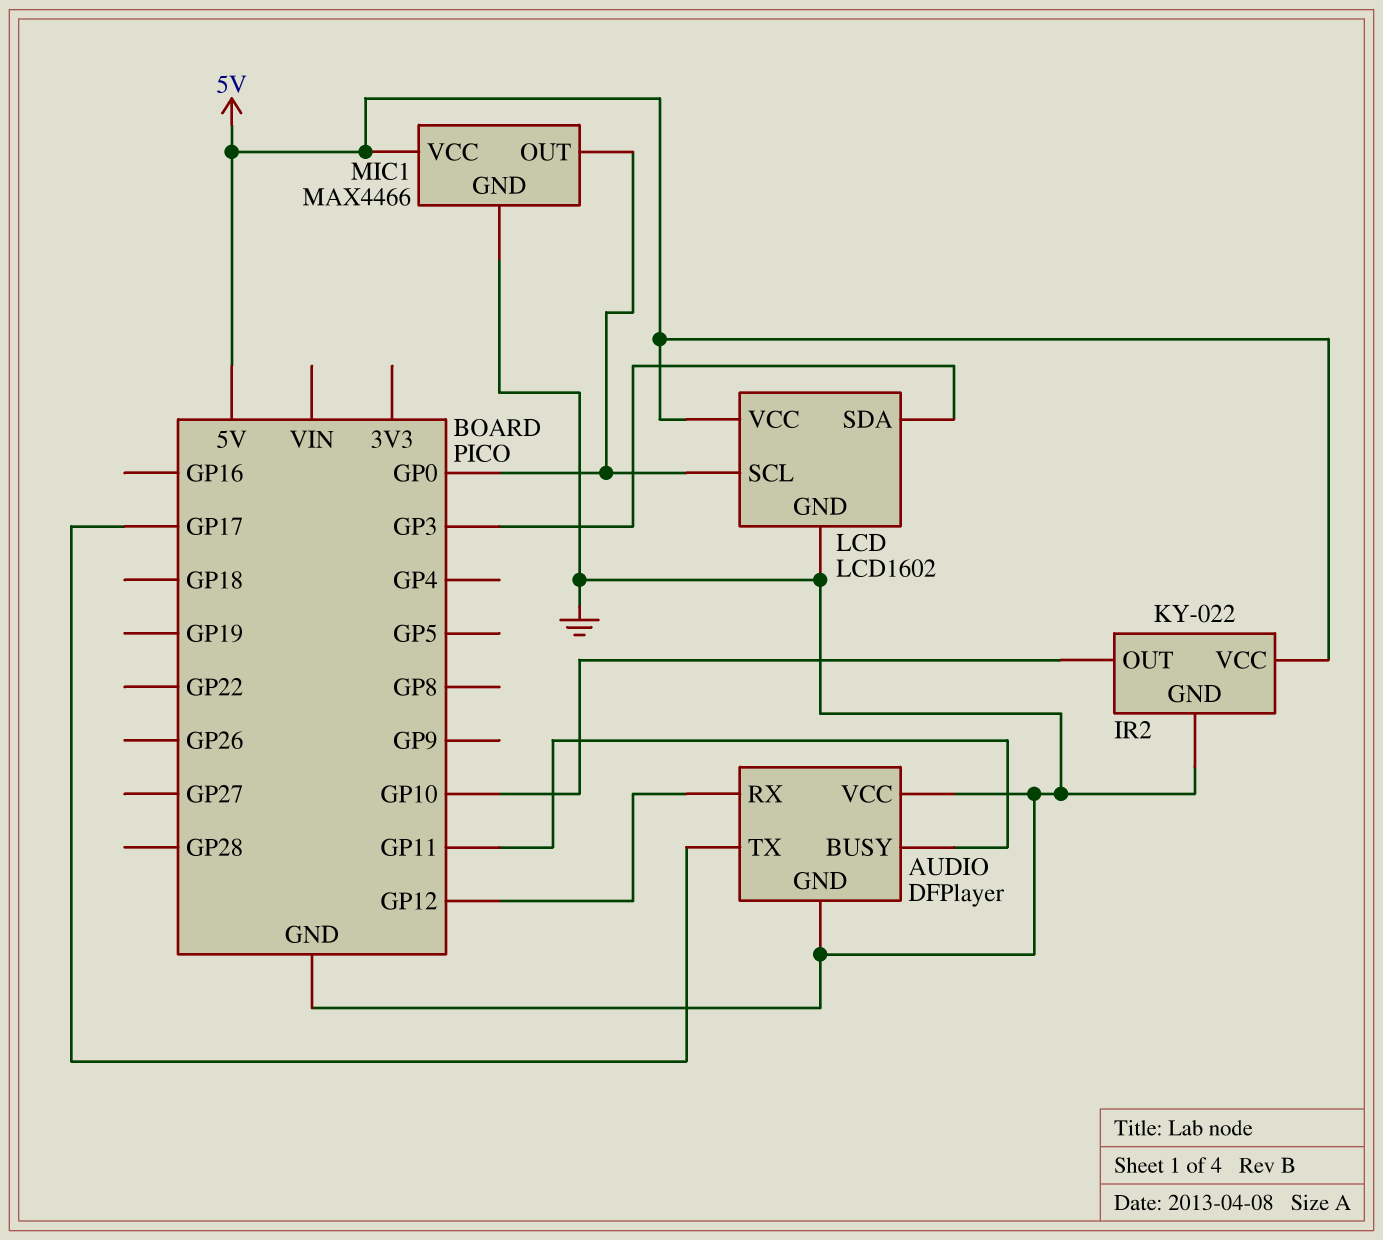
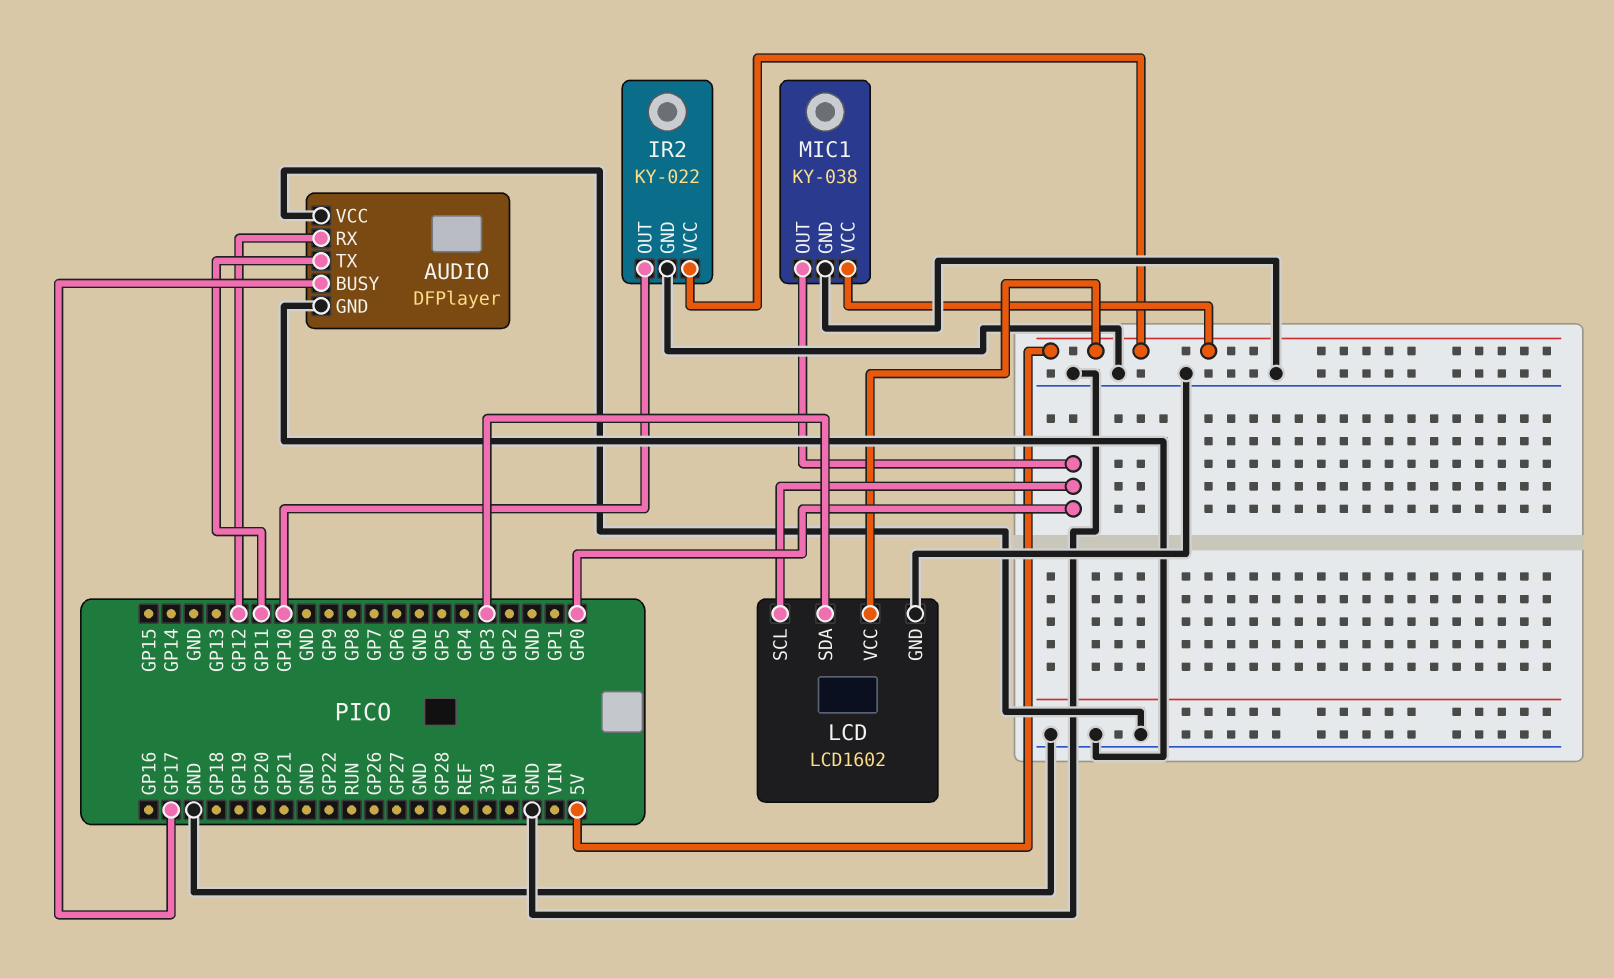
AUDIO pin BUSY: GP11 -> GP17
AUDIO pin TX: GP17 -> GP11
MIC1: MAX4466 -> KY-038

